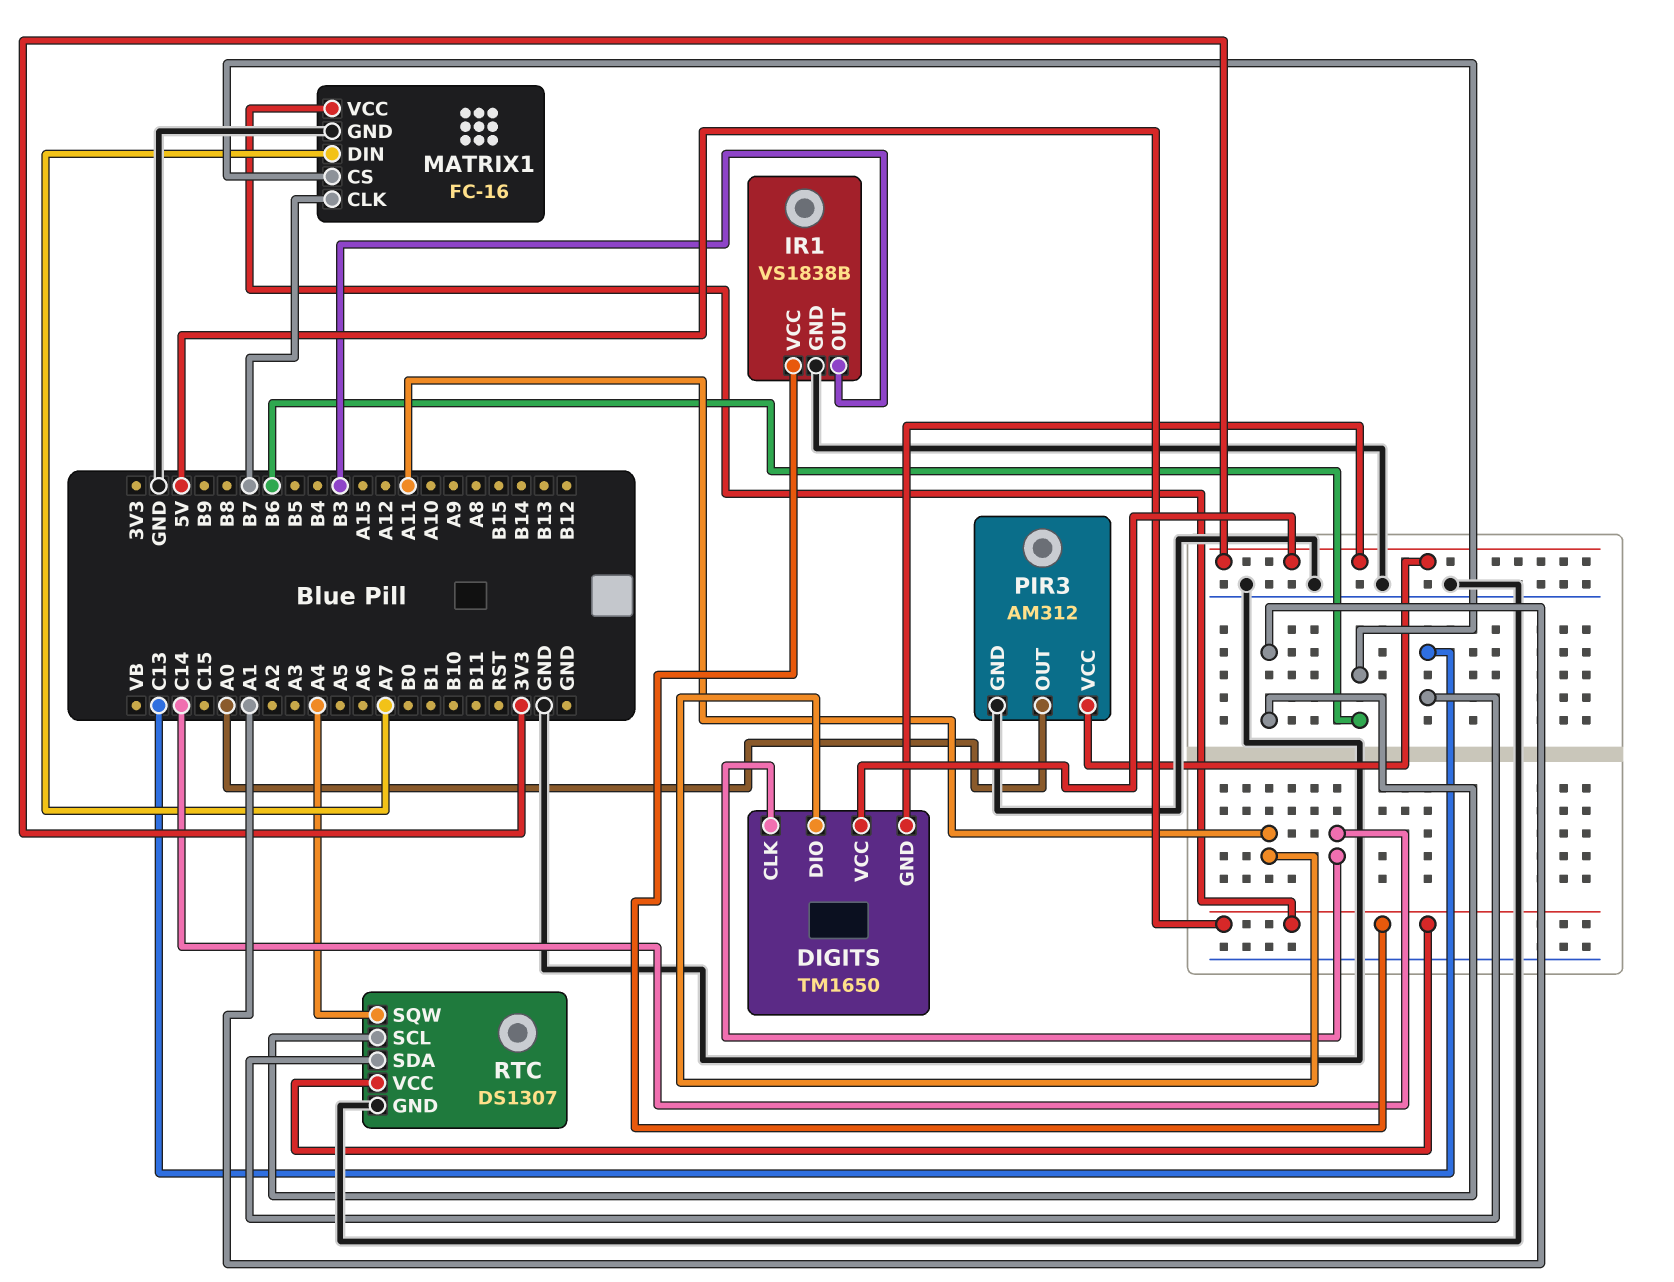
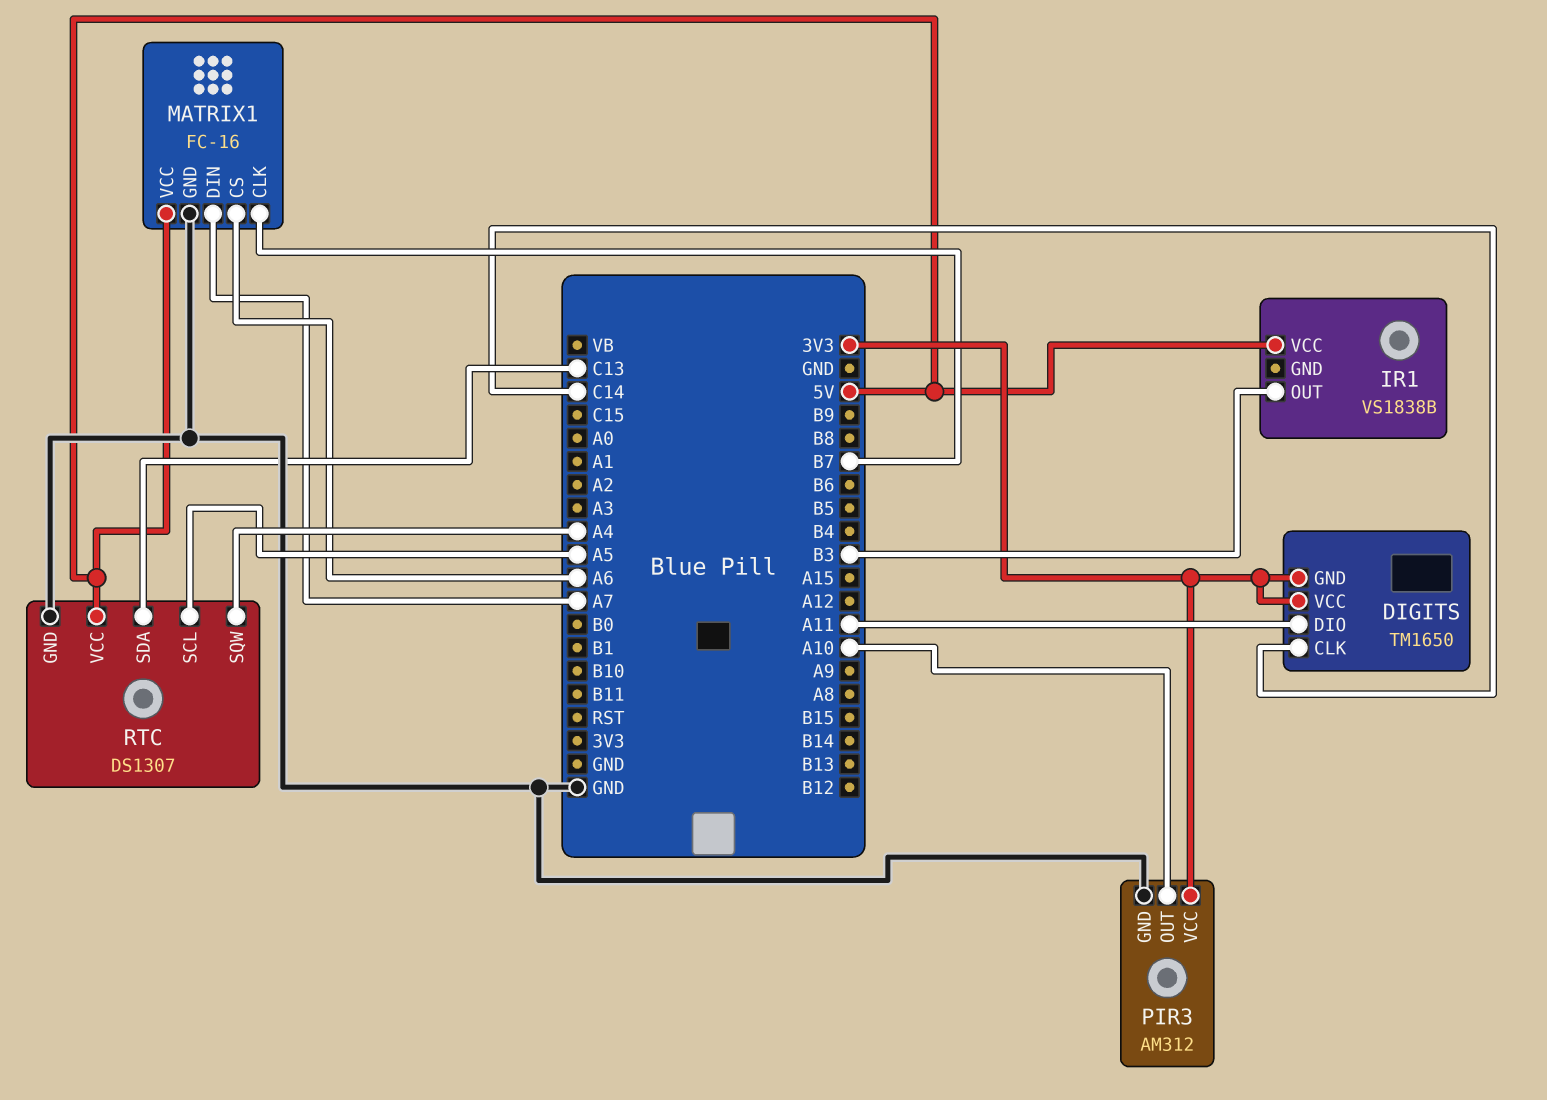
IR1 pin GND: GND -> none
MATRIX1 pin CS: B6 -> A6
PIR3 pin OUT: A0 -> A10
RTC pin SCL: A1 -> A5

